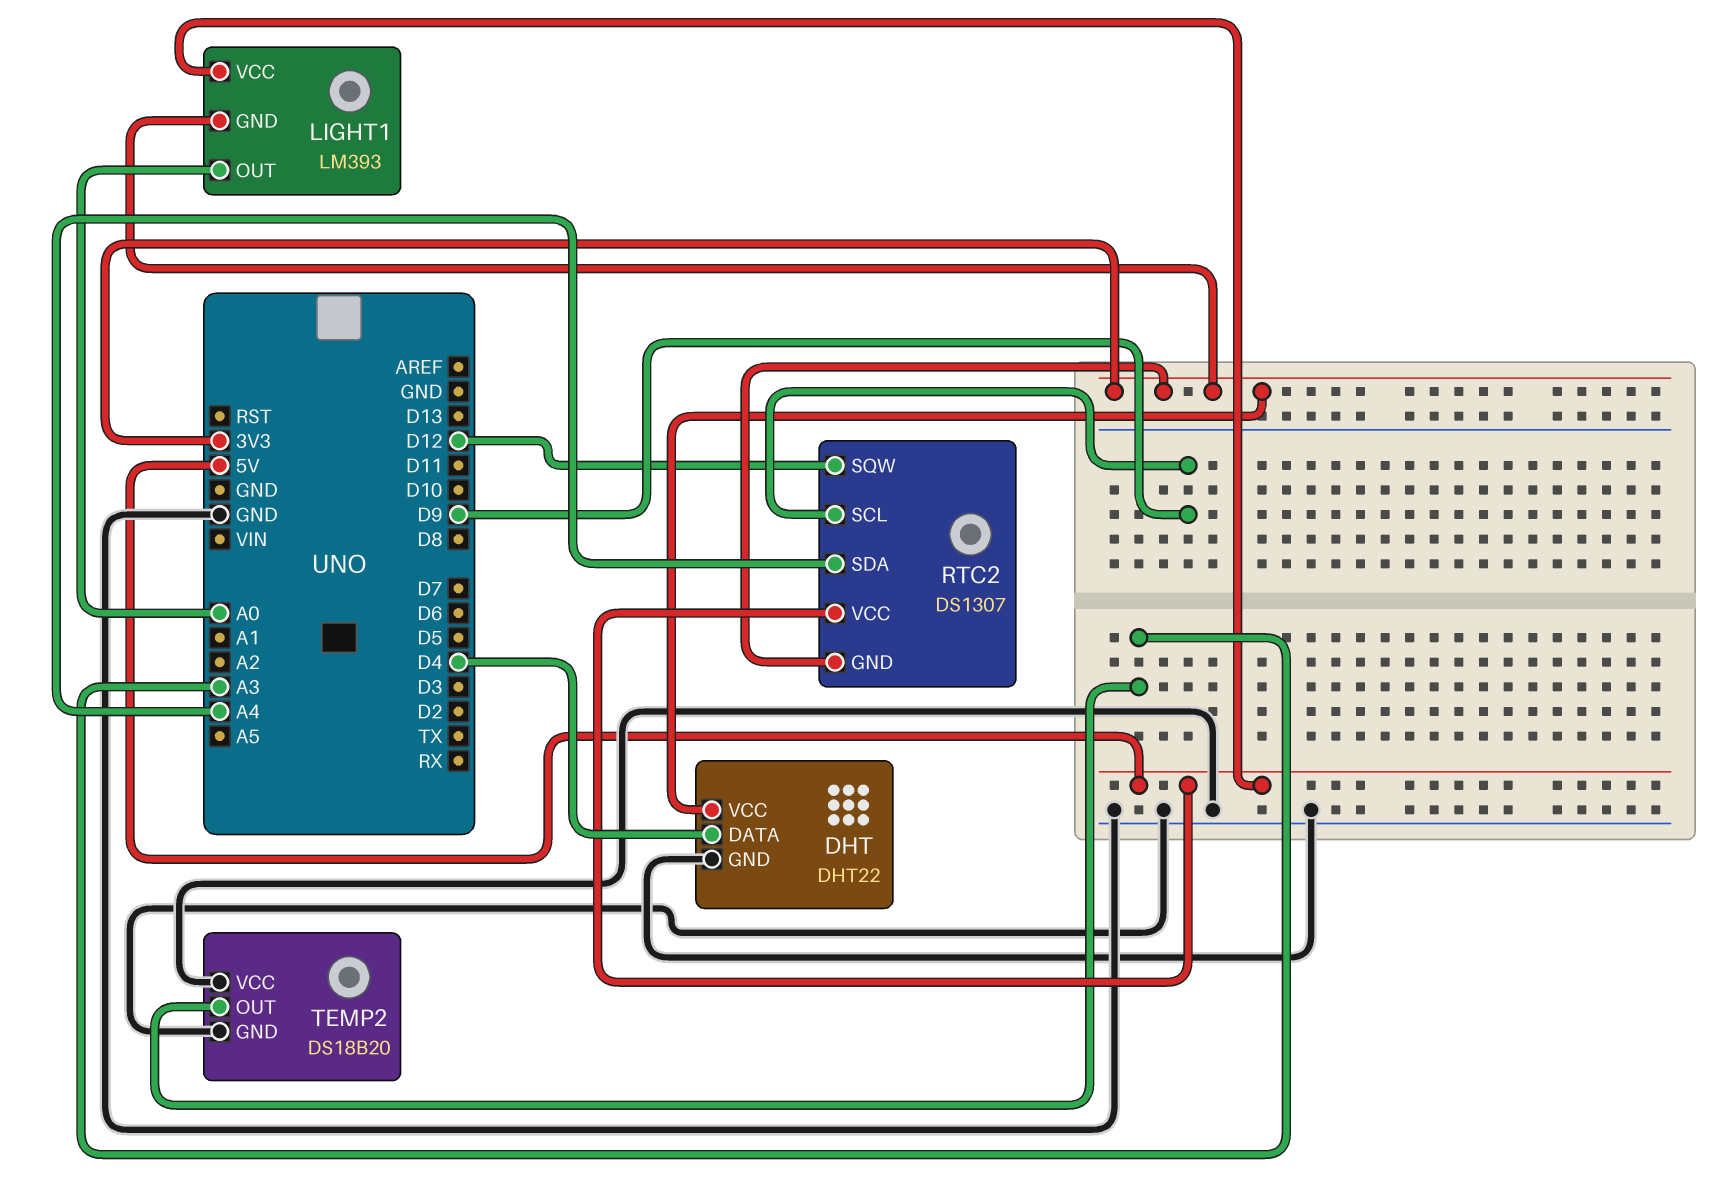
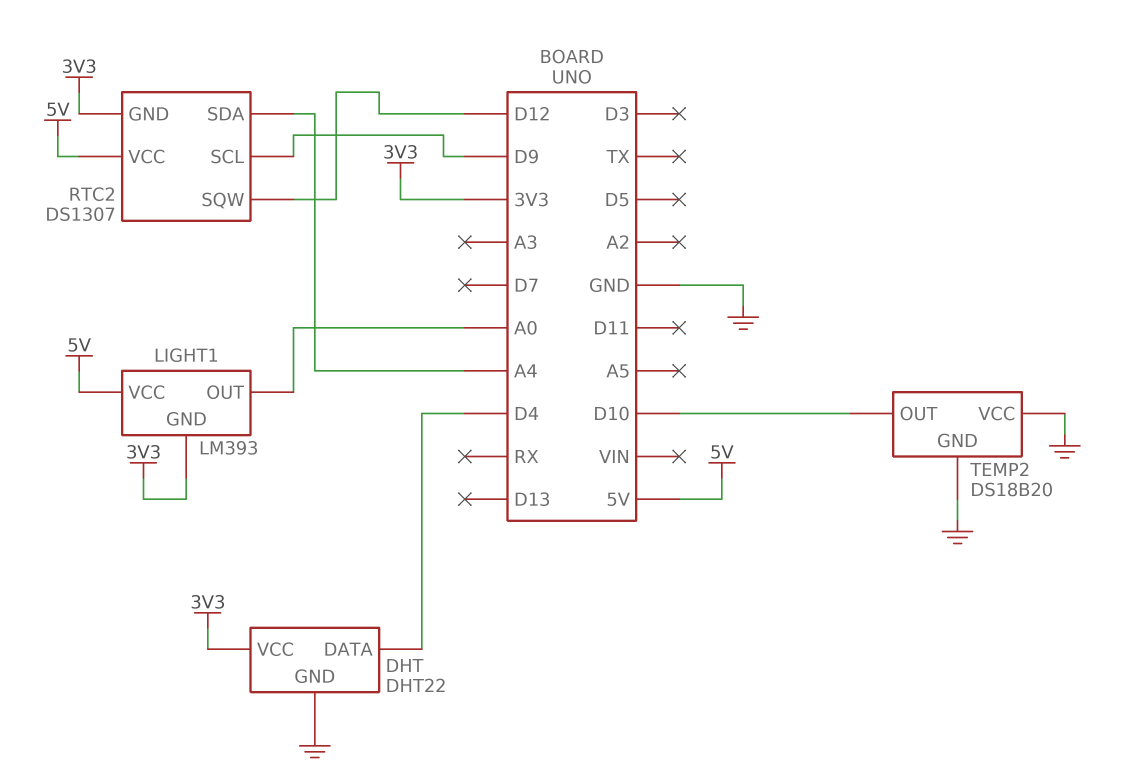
TEMP2 pin OUT: A3 -> D10

